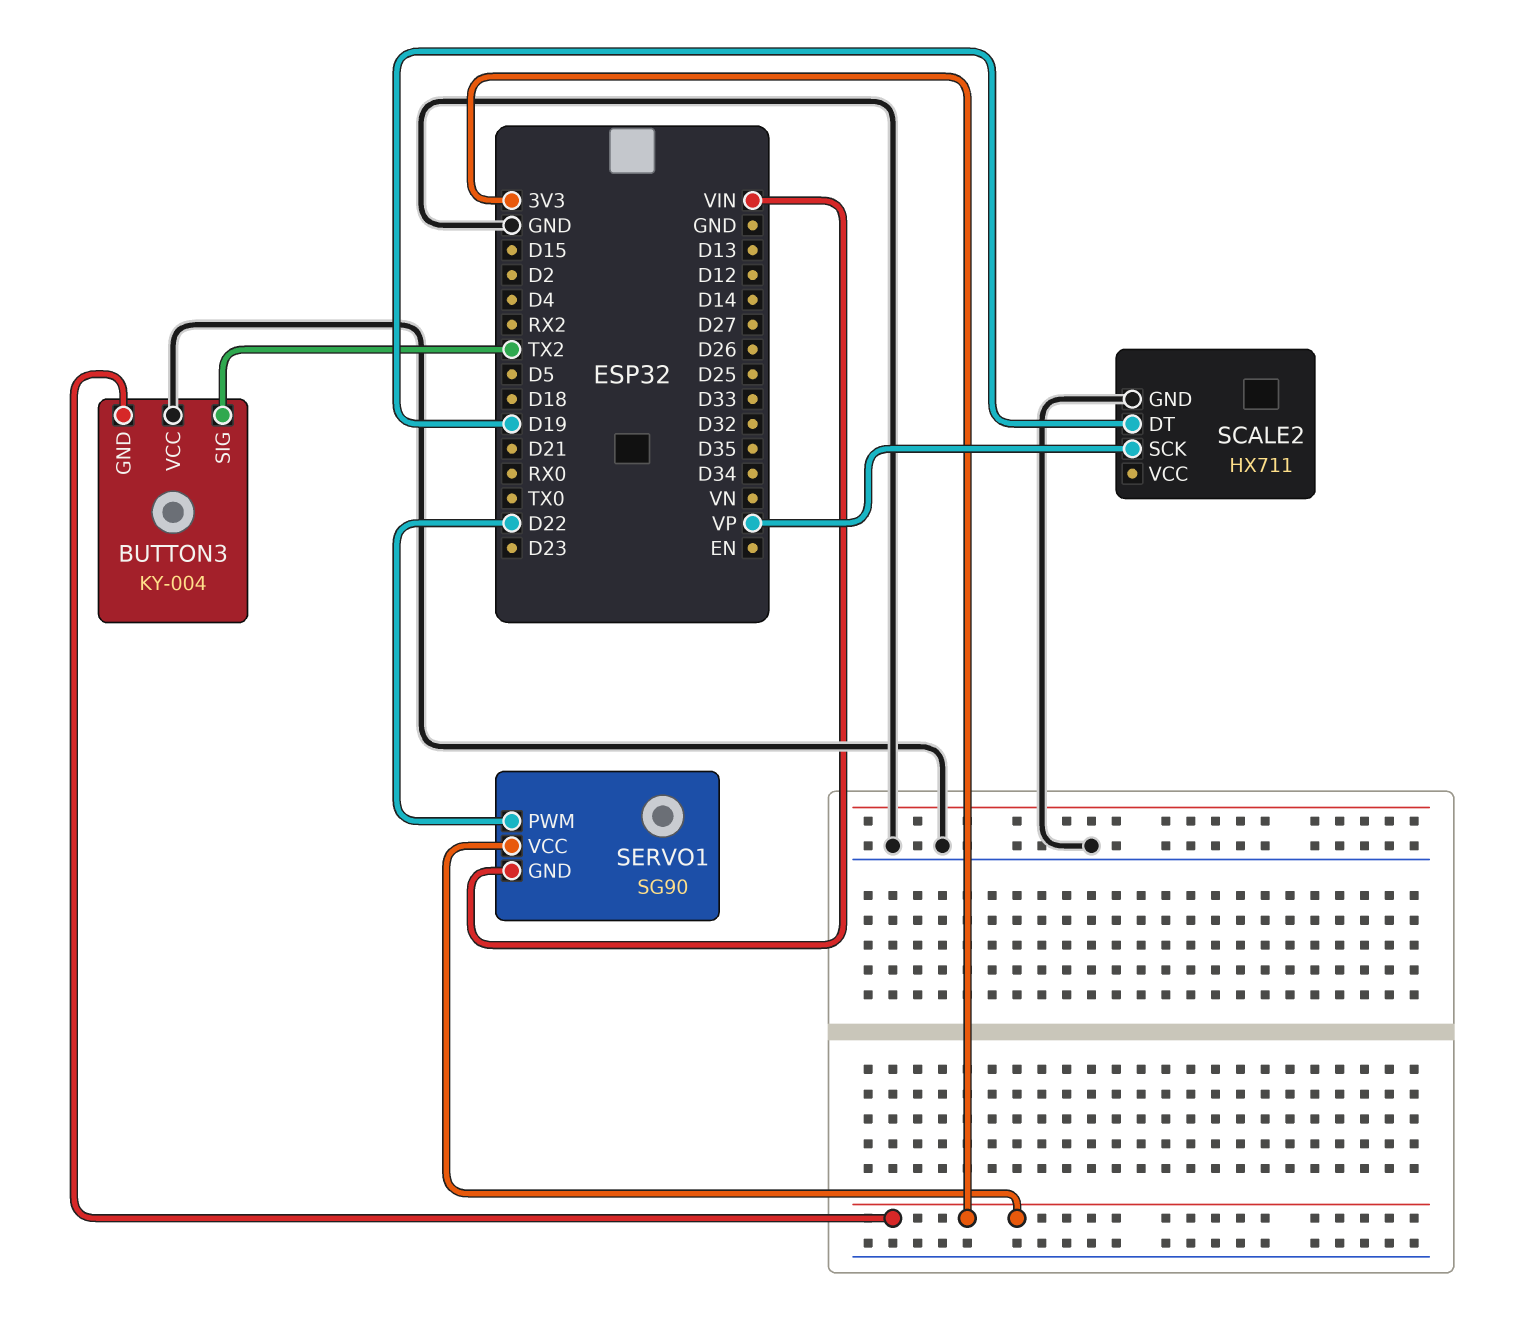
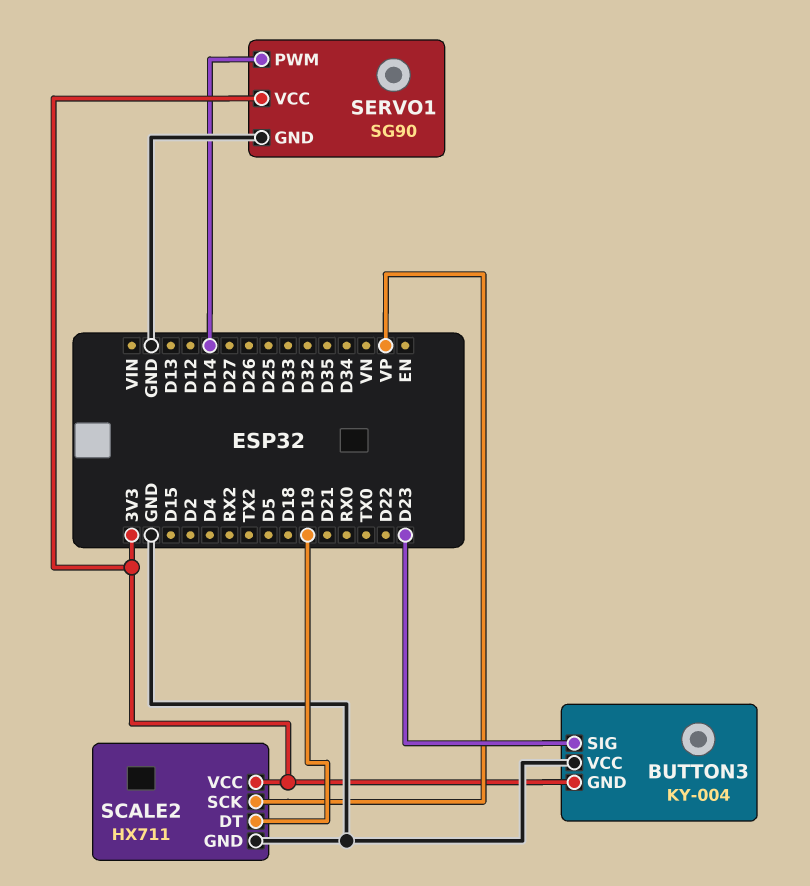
BUTTON3 pin SIG: TX2 -> D23
SCALE2 pin VCC: none -> 3V3
SERVO1 pin GND: VIN -> GND
SERVO1 pin PWM: D22 -> D14

